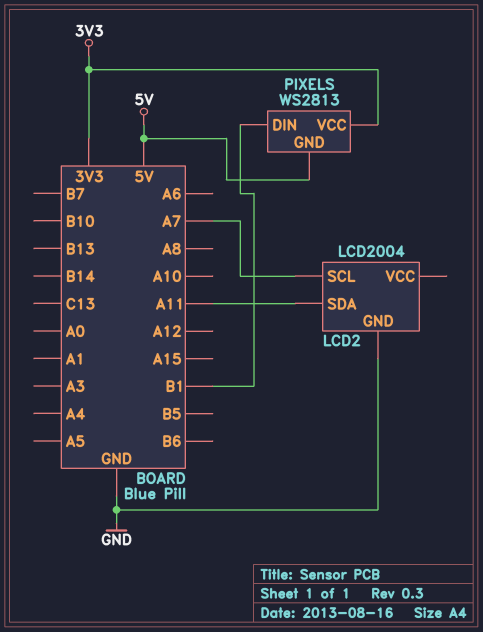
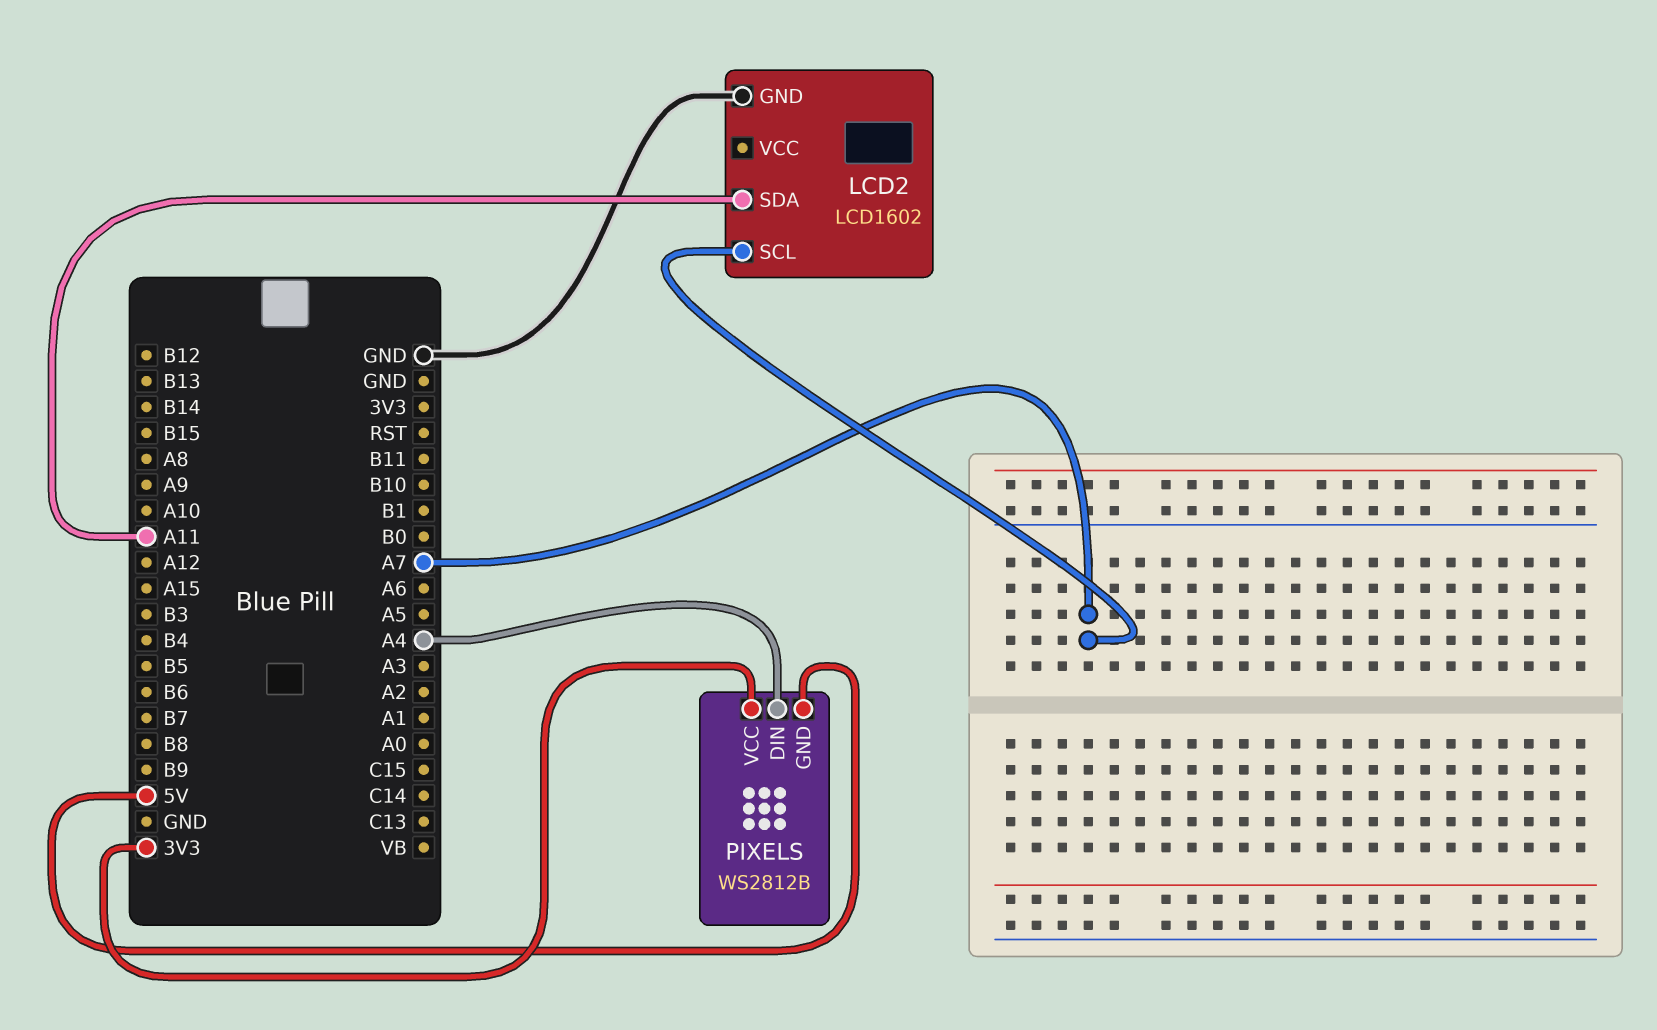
LCD2: LCD2004 -> LCD1602
PIXELS: WS2813 -> WS2812B
PIXELS pin DIN: B1 -> A4

